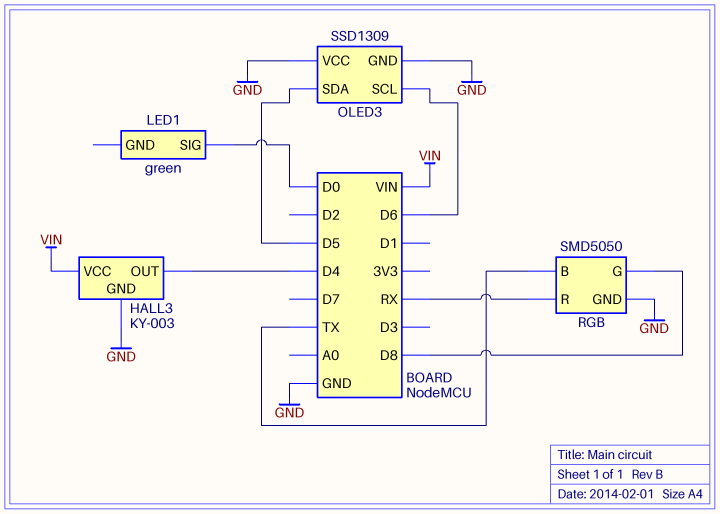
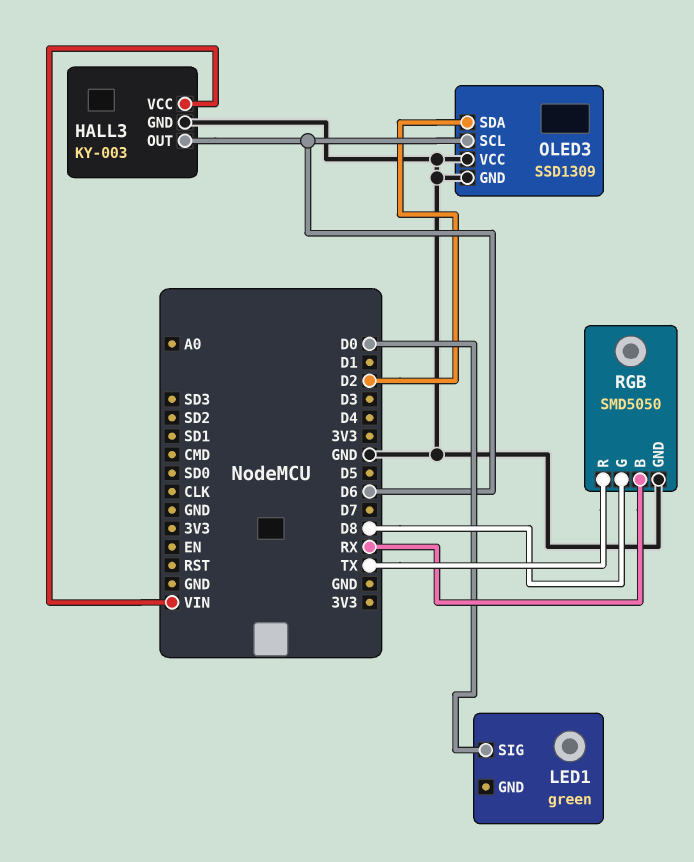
HALL3 pin OUT: D4 -> D6
OLED3 pin SDA: D5 -> D2
RGB pin B: TX -> RX
RGB pin R: RX -> TX

